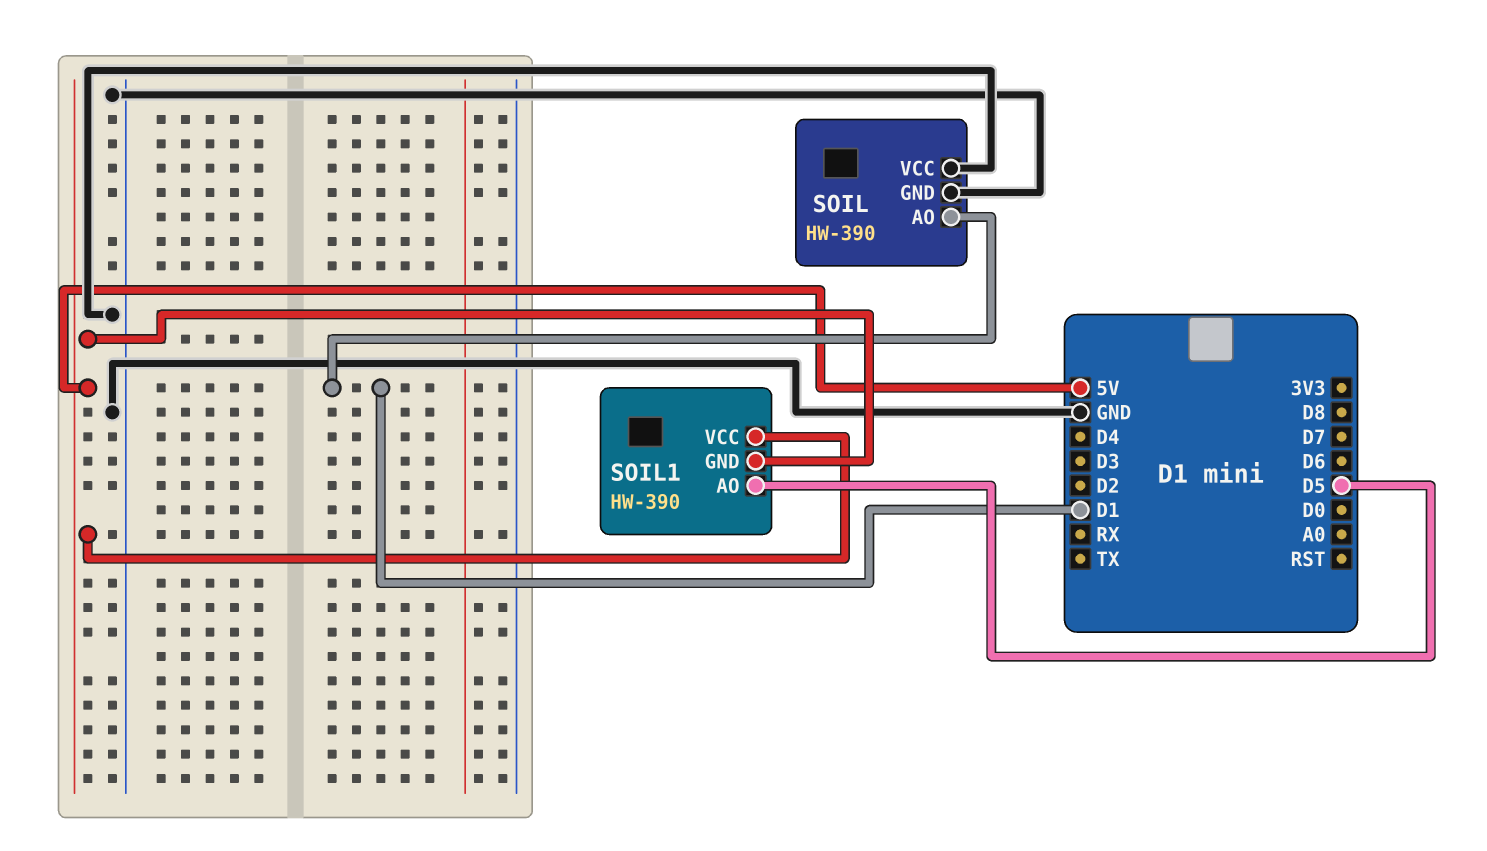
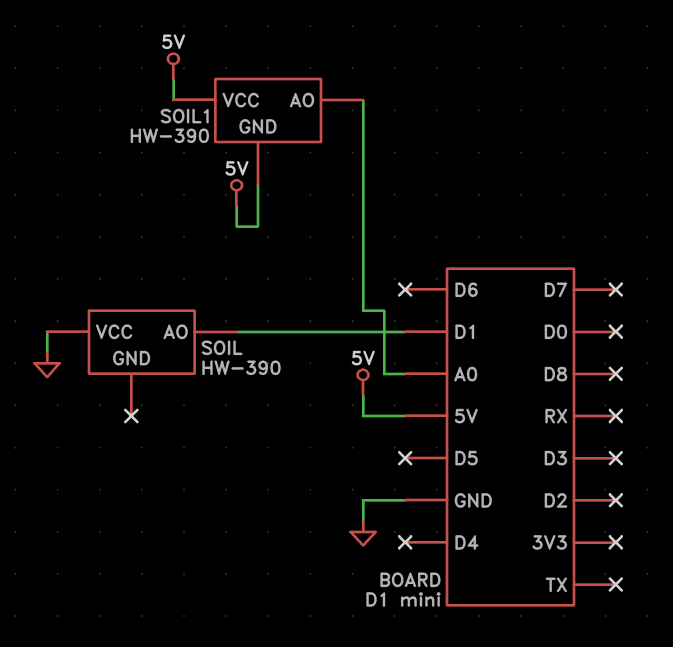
SOIL pin GND: GND -> none
SOIL1 pin AO: D5 -> A0

